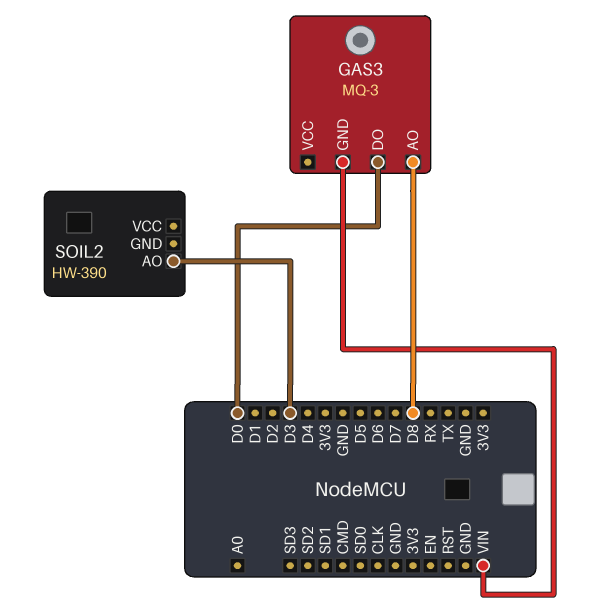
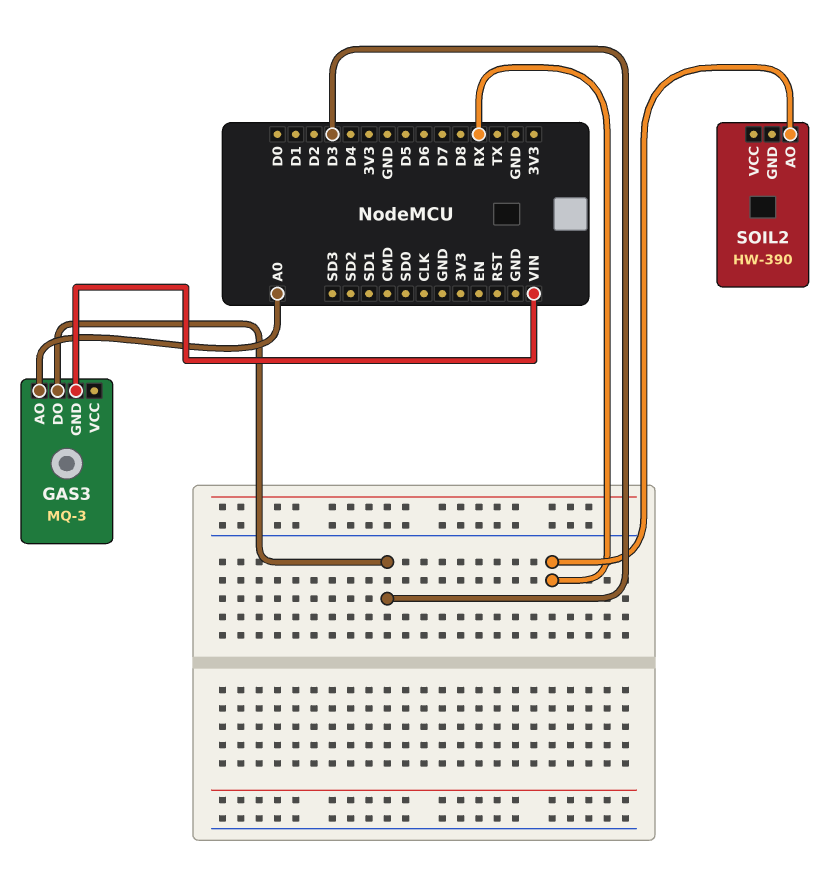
GAS3 pin AO: D8 -> A0
GAS3 pin DO: D0 -> D3
SOIL2 pin AO: D3 -> RX

